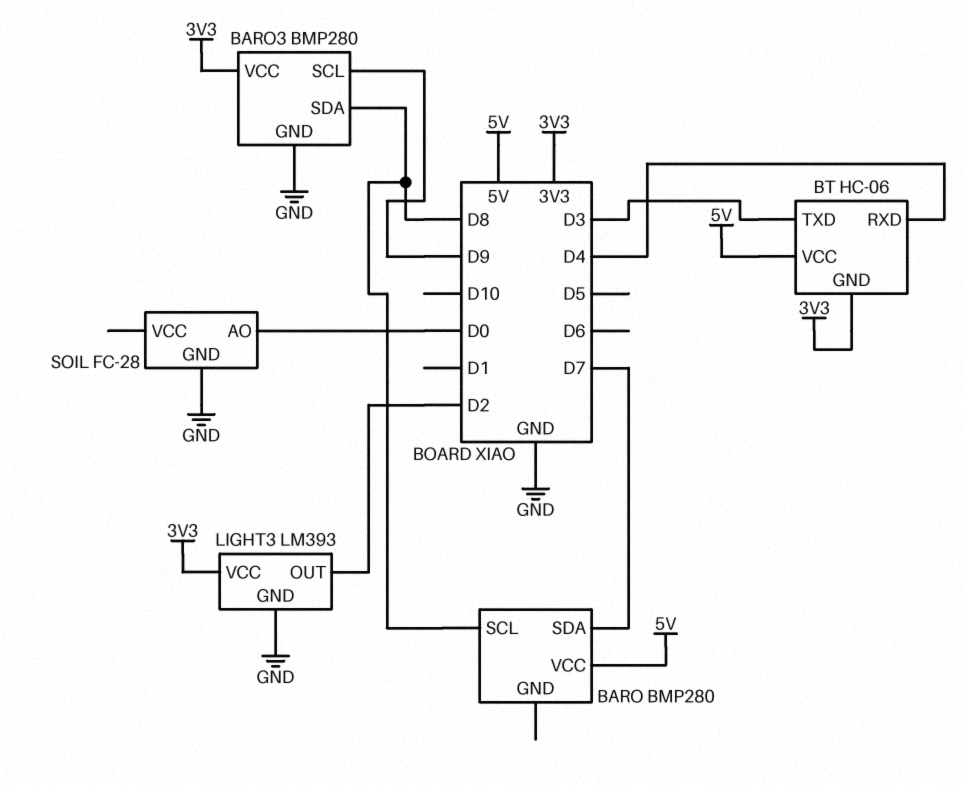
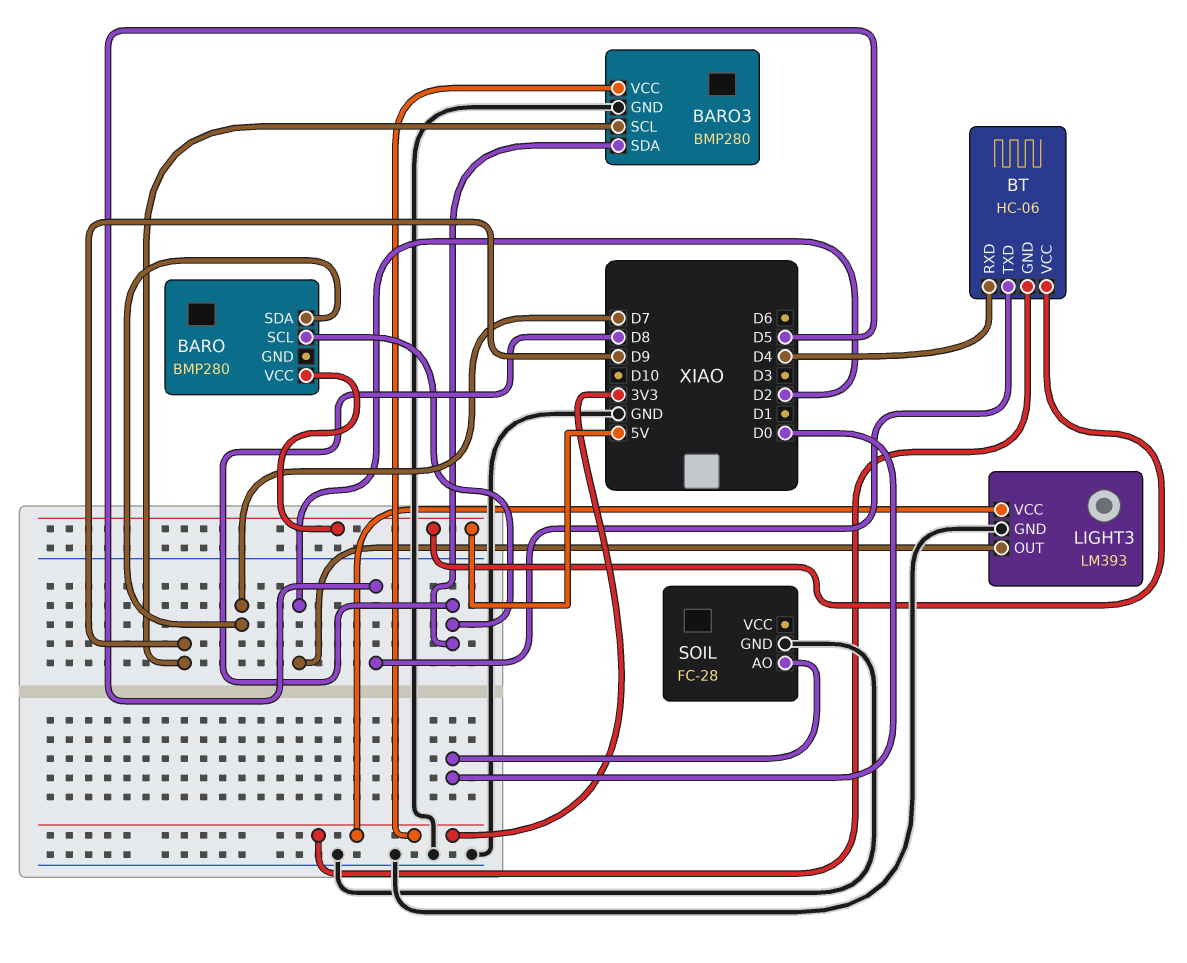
BT pin TXD: D3 -> D5

